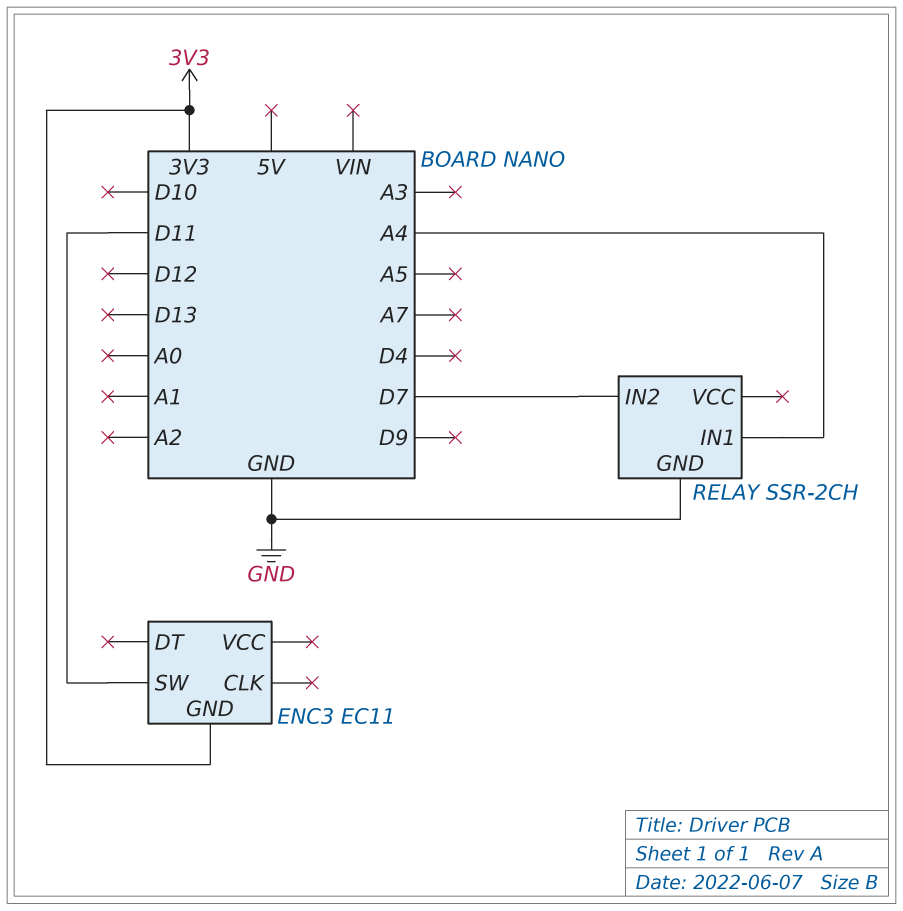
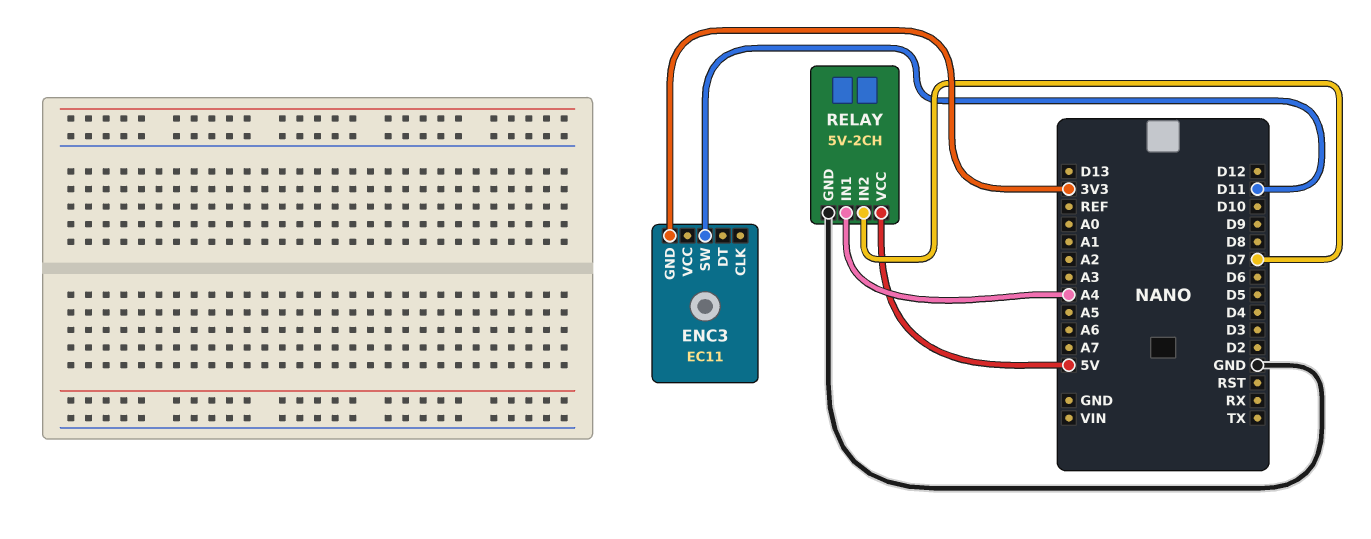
RELAY: SSR-2CH -> 5V-2CH
RELAY pin VCC: none -> 5V

